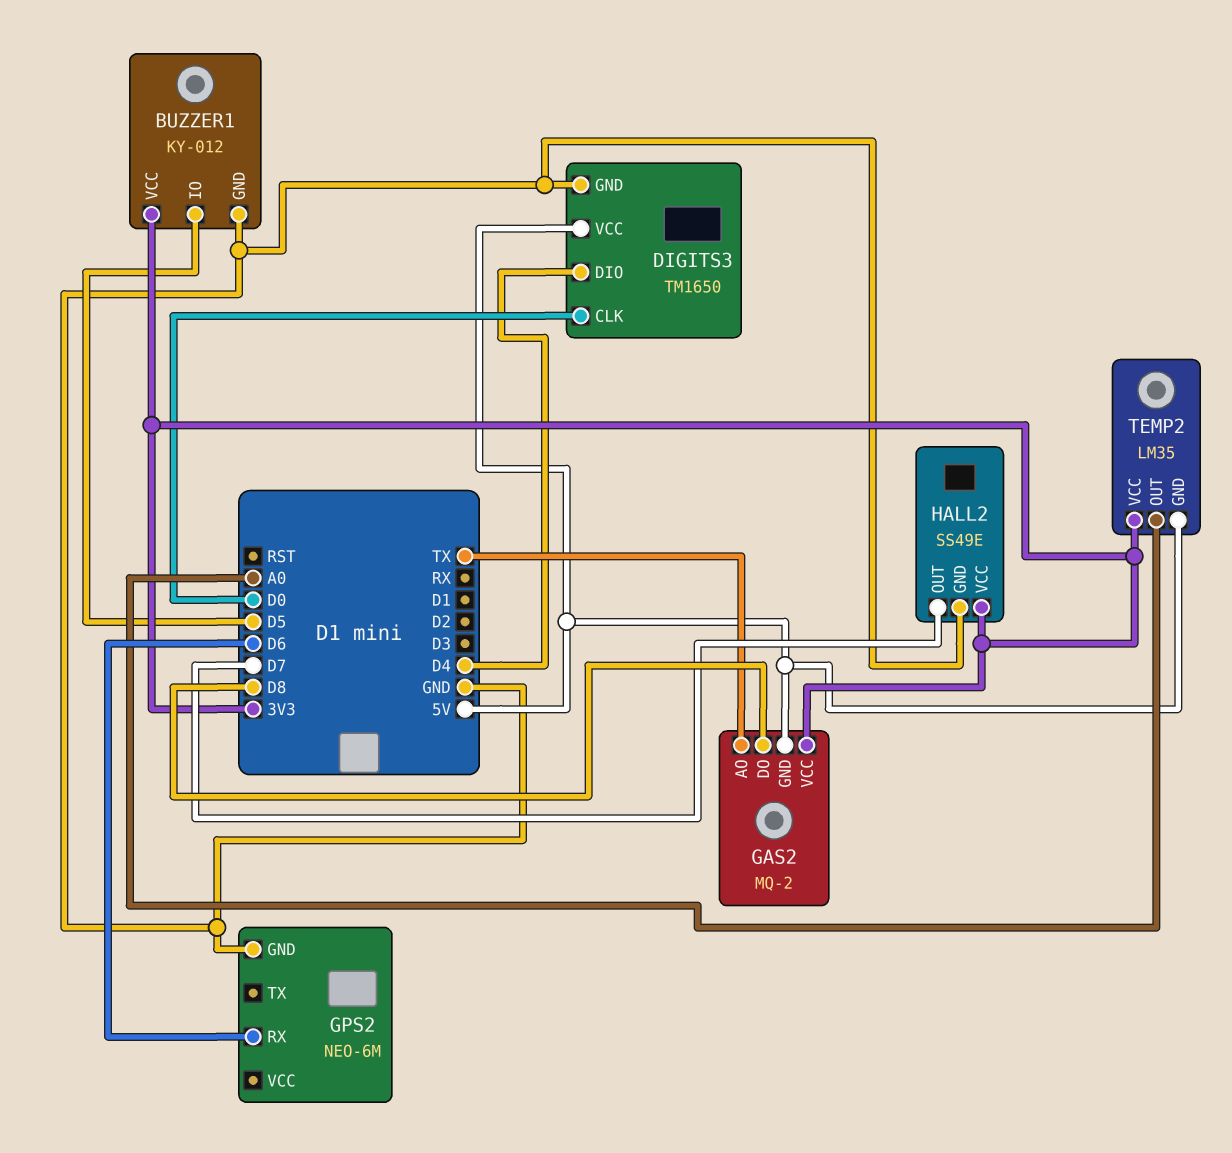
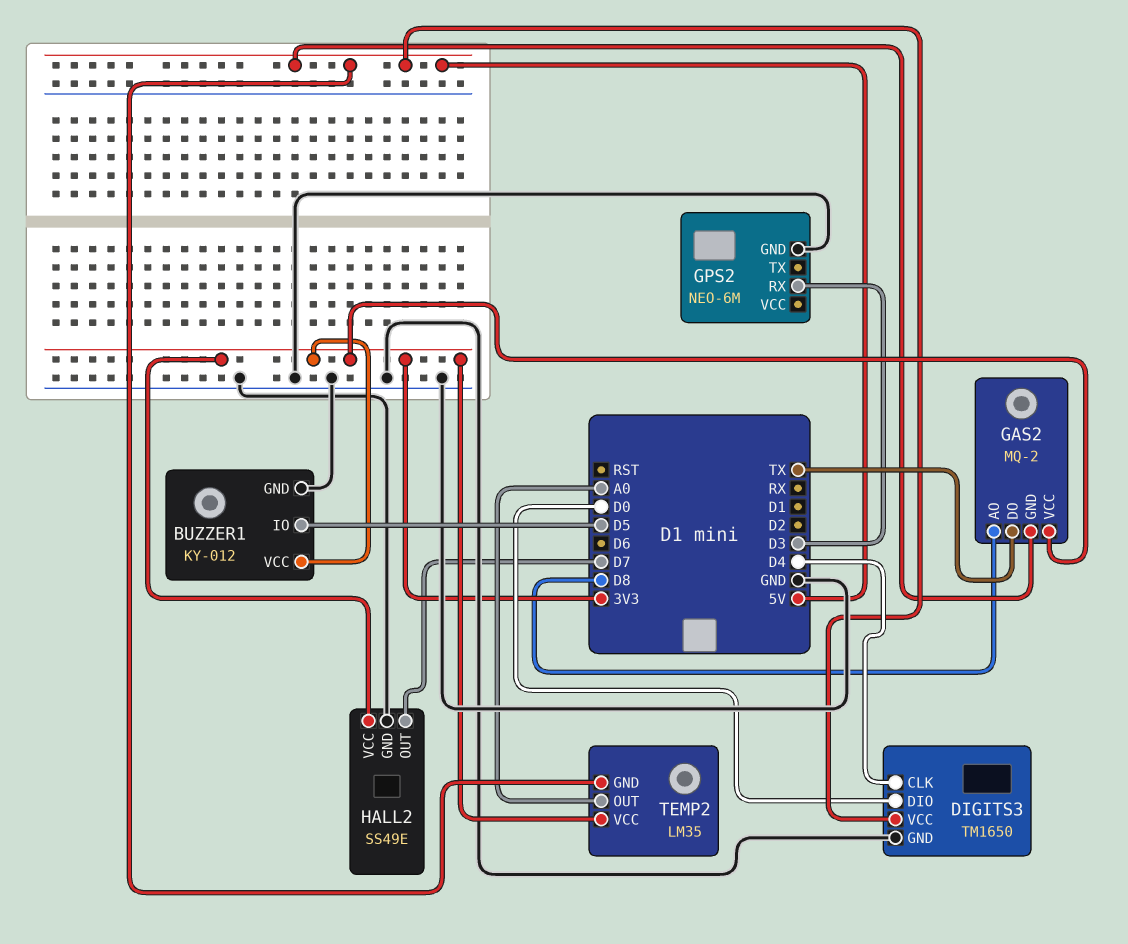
DIGITS3 pin CLK: D0 -> D4
DIGITS3 pin DIO: D4 -> D0
GAS2 pin AO: TX -> D8
GAS2 pin DO: D8 -> TX
GPS2 pin RX: D6 -> D3

